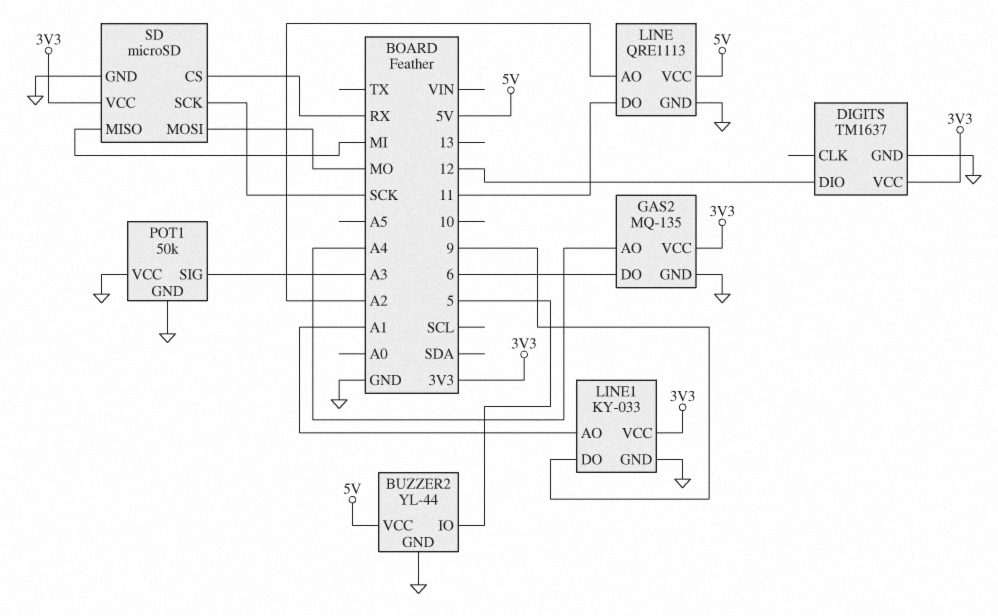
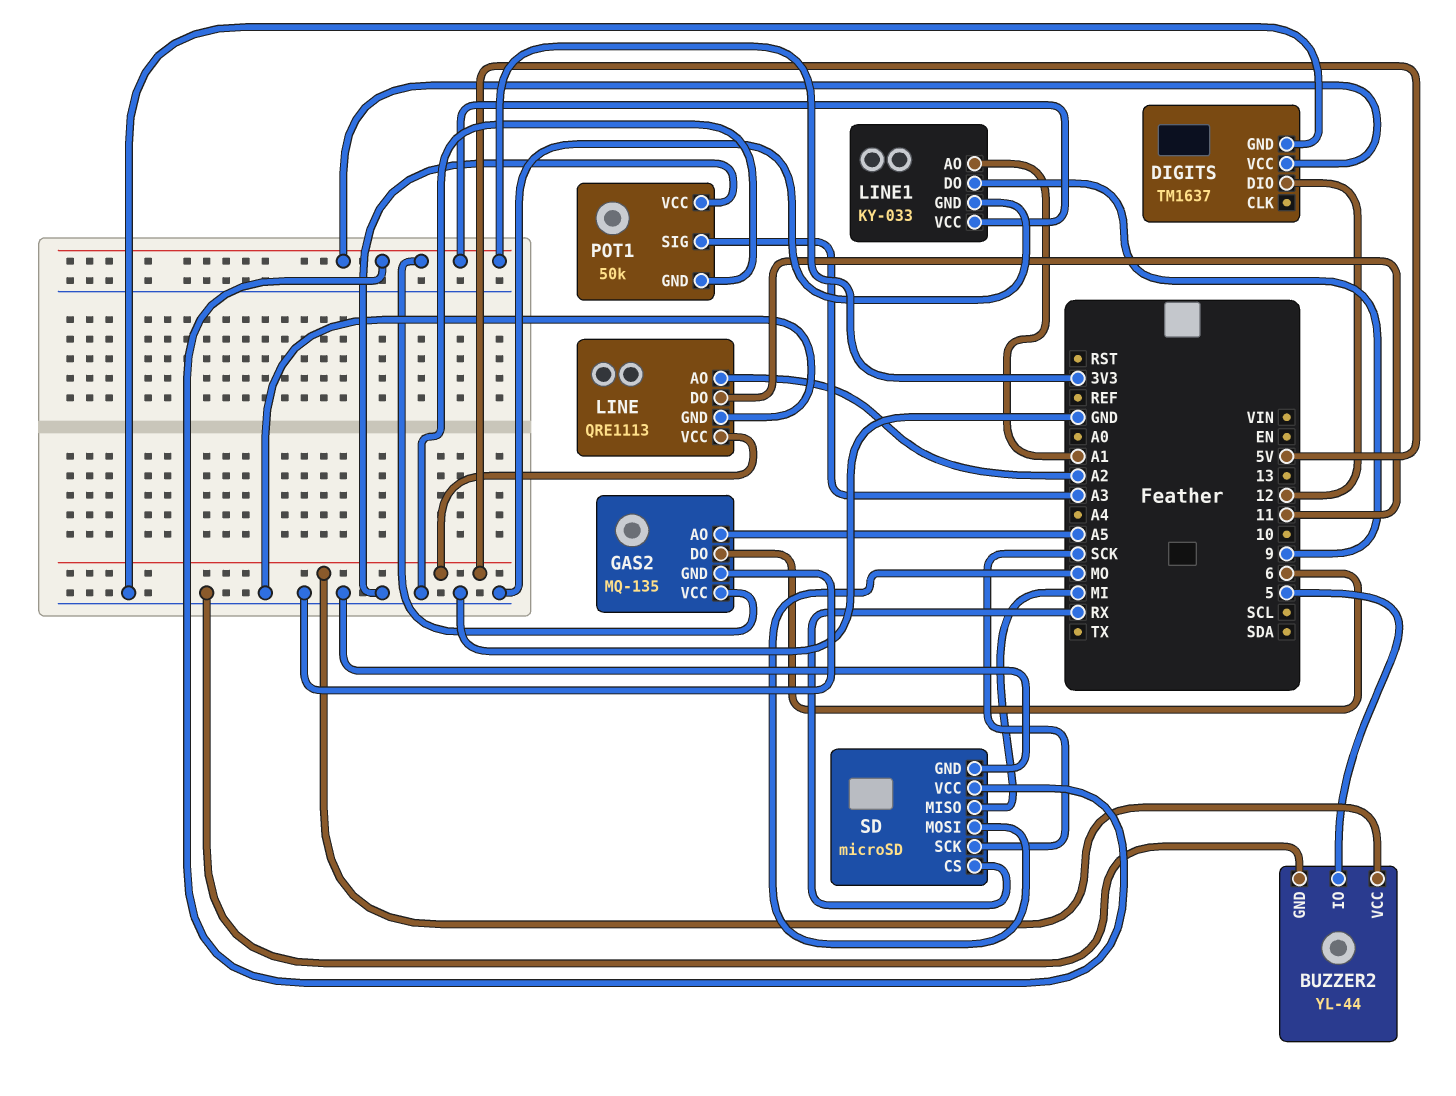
GAS2 pin AO: A4 -> A5

